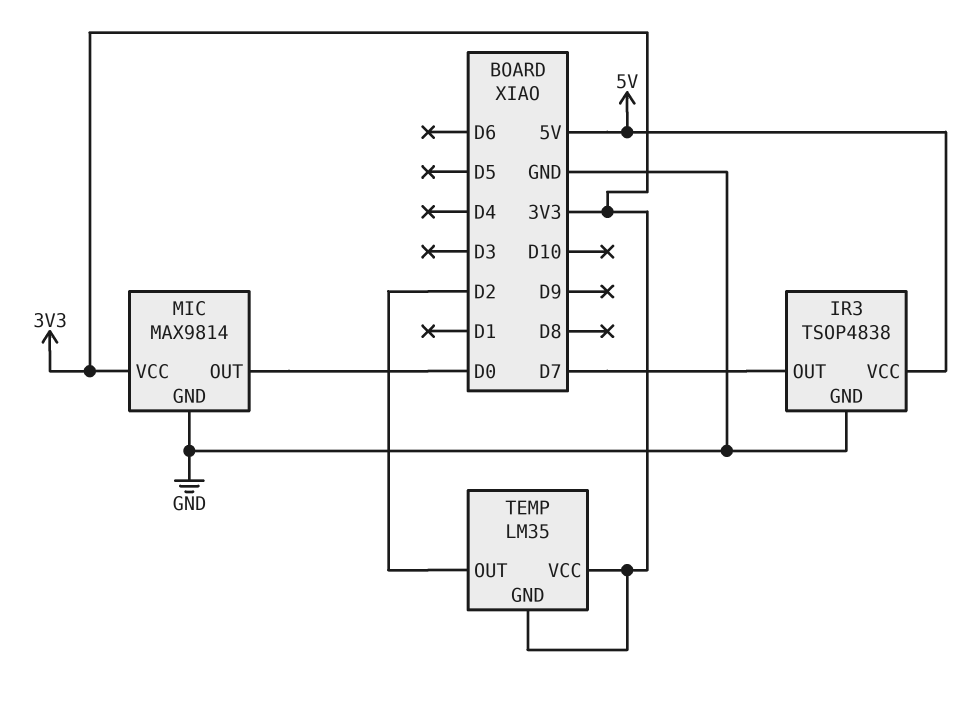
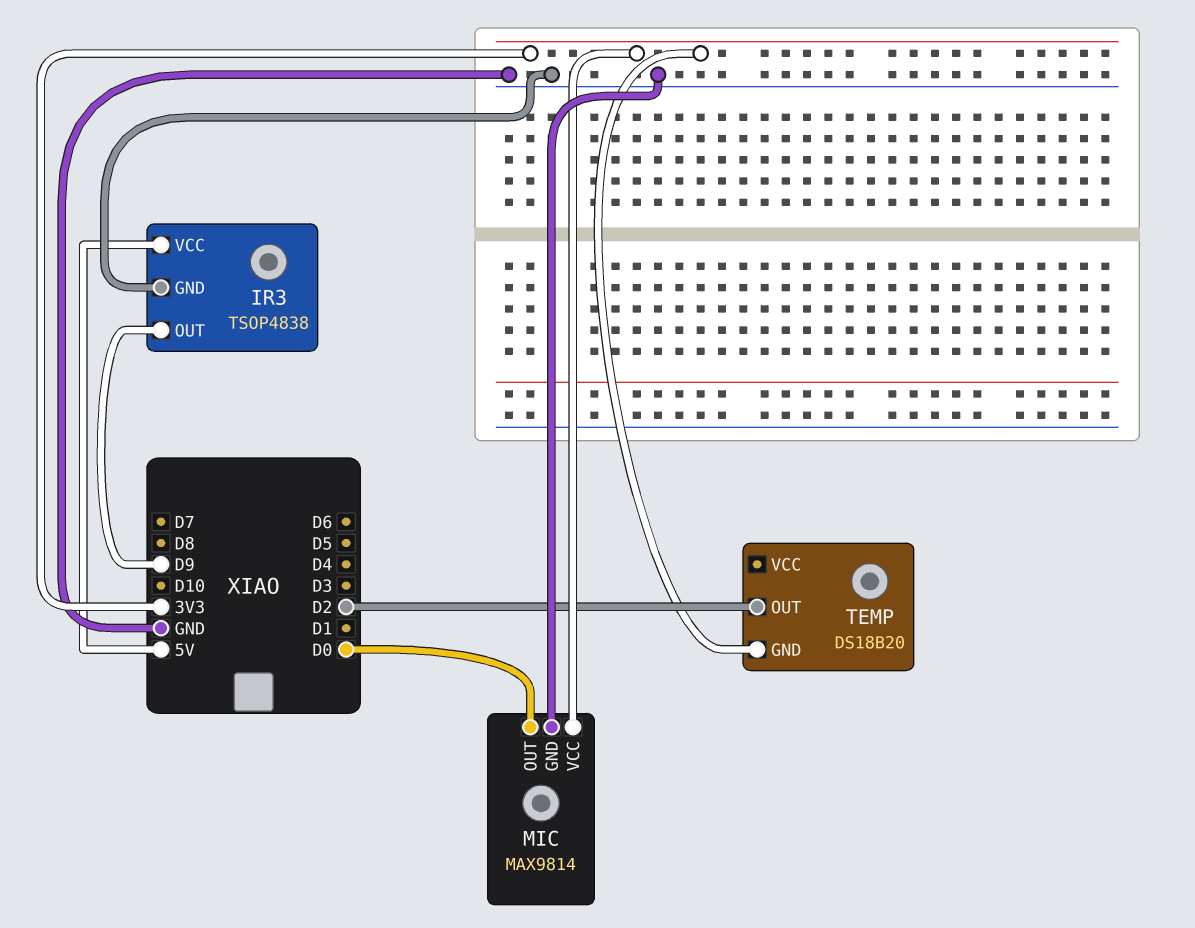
IR3 pin OUT: D7 -> D9
TEMP: LM35 -> DS18B20
TEMP pin VCC: 3V3 -> none

